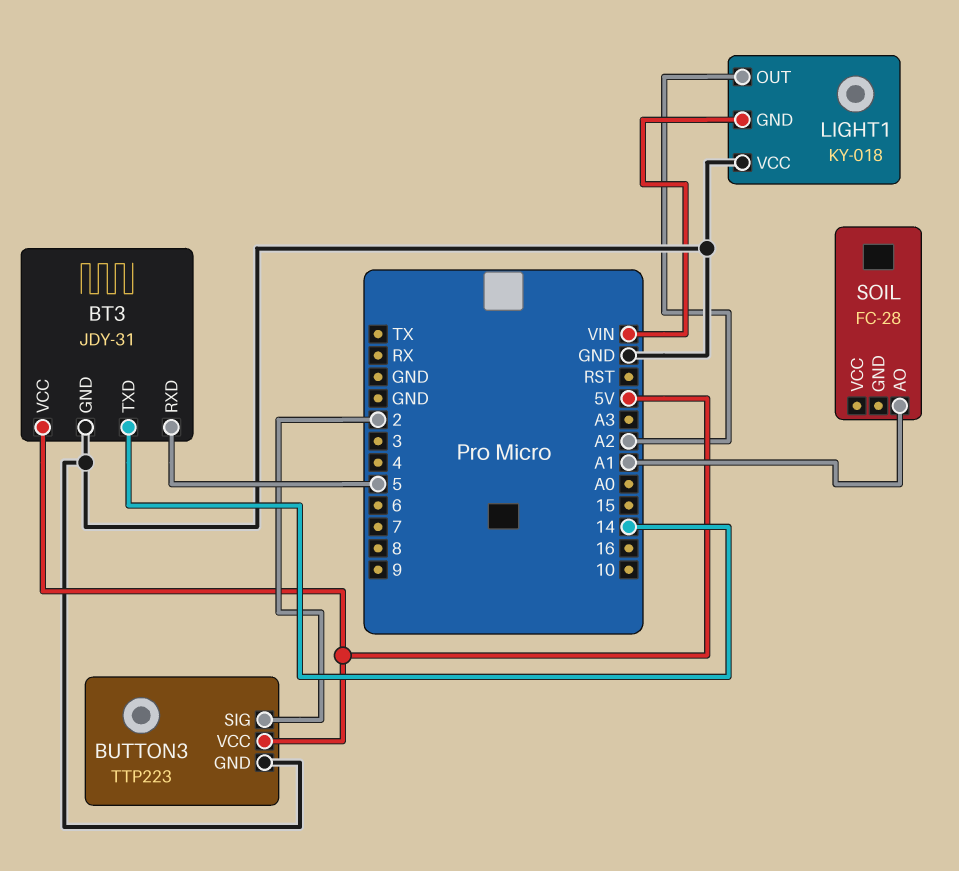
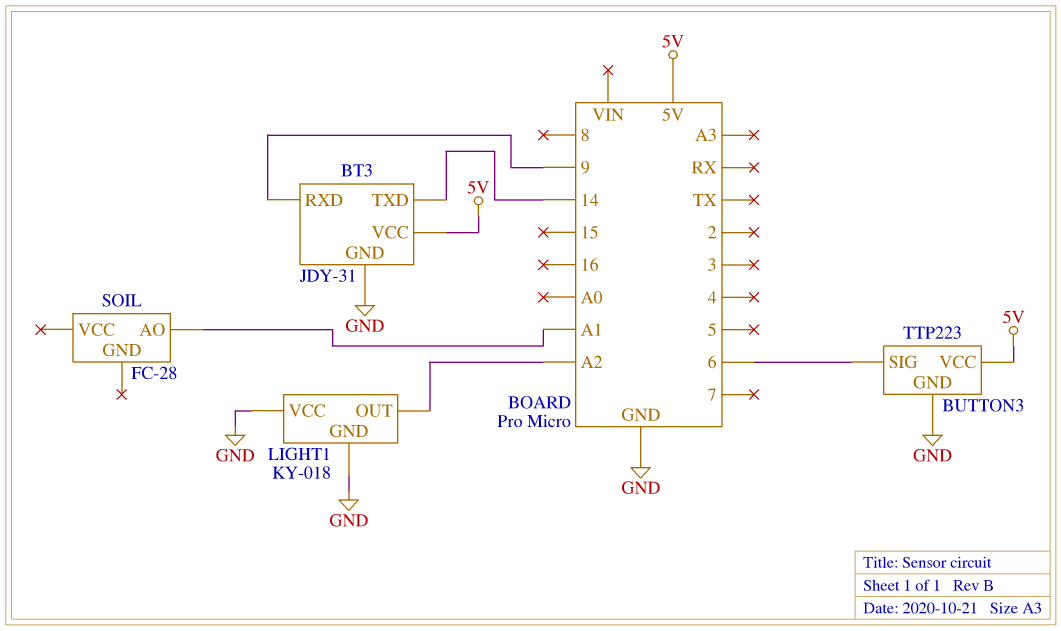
BT3 pin RXD: 5 -> 9
BUTTON3 pin SIG: 2 -> 6
LIGHT1 pin GND: VIN -> GND

